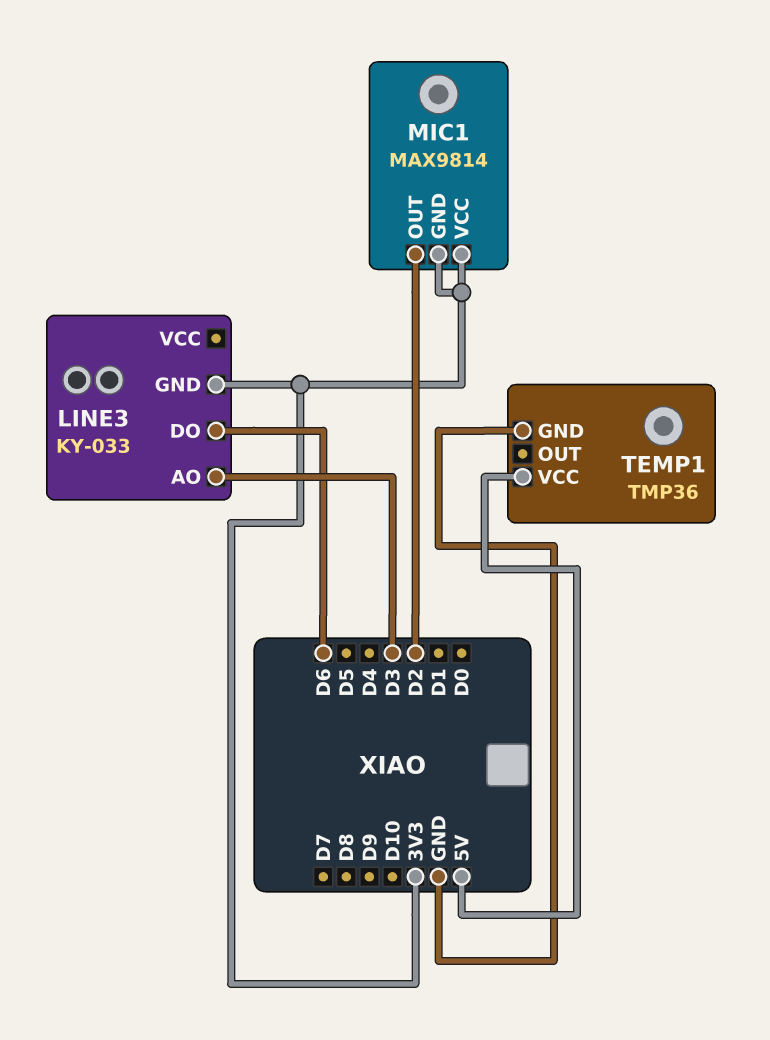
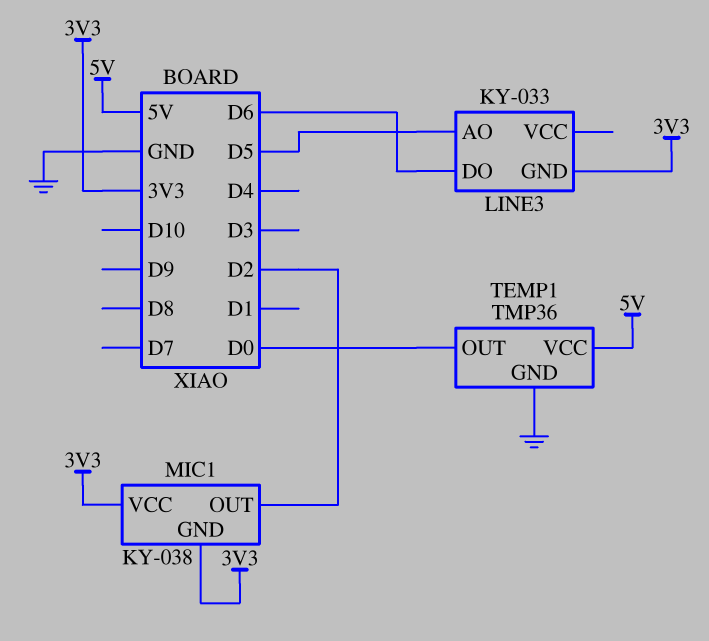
LINE3 pin AO: D3 -> D5
MIC1: MAX9814 -> KY-038
TEMP1 pin OUT: none -> D0

